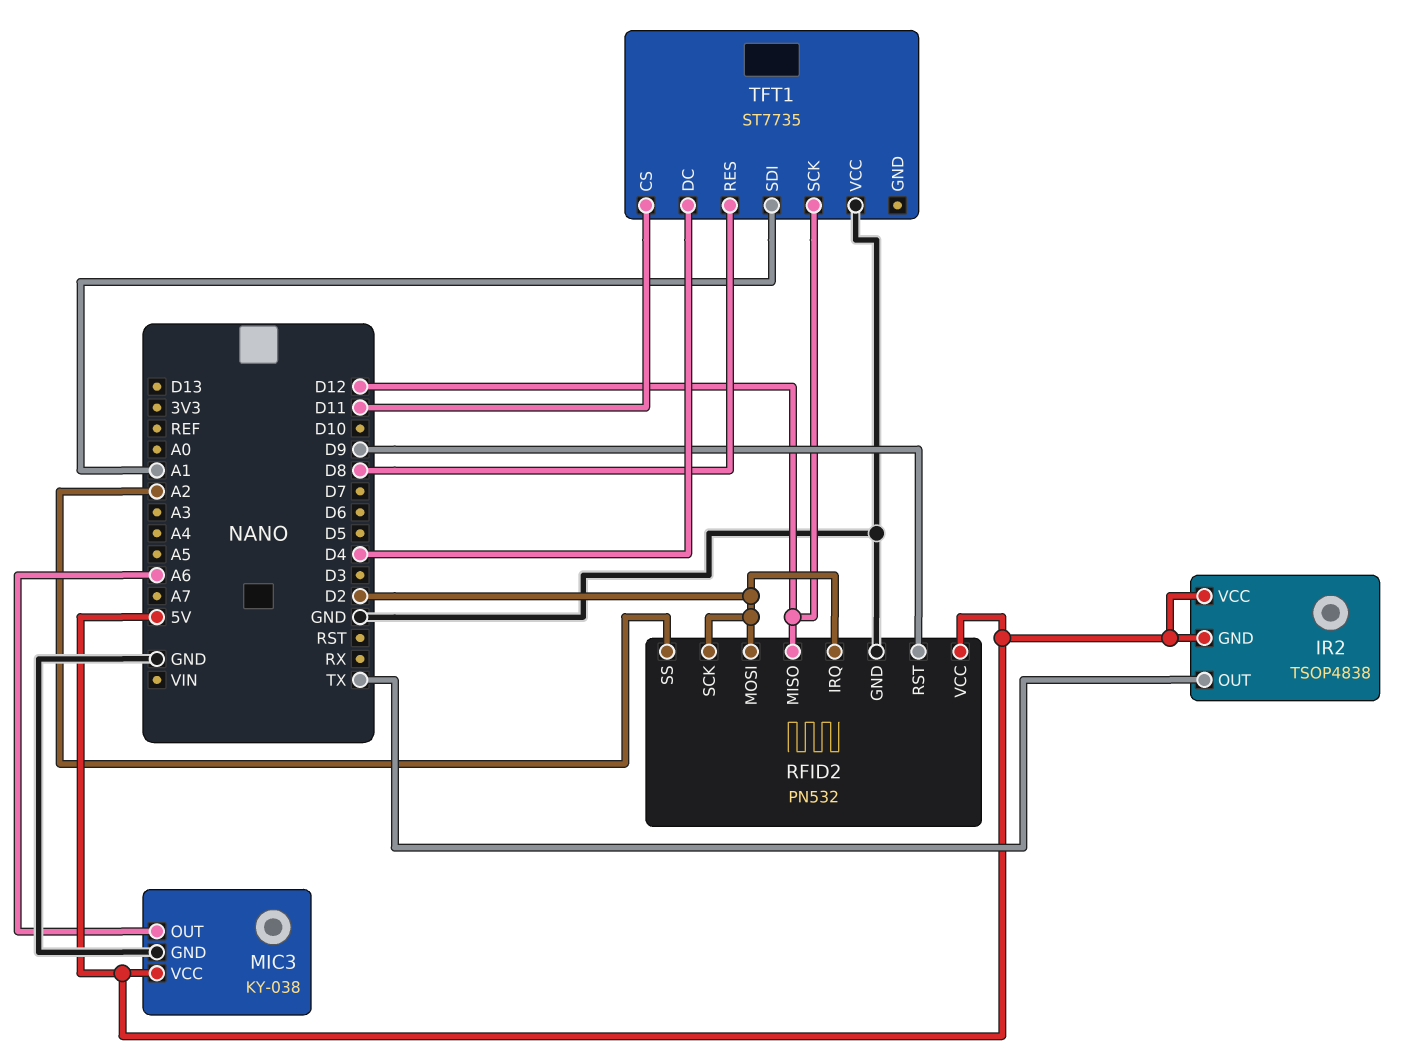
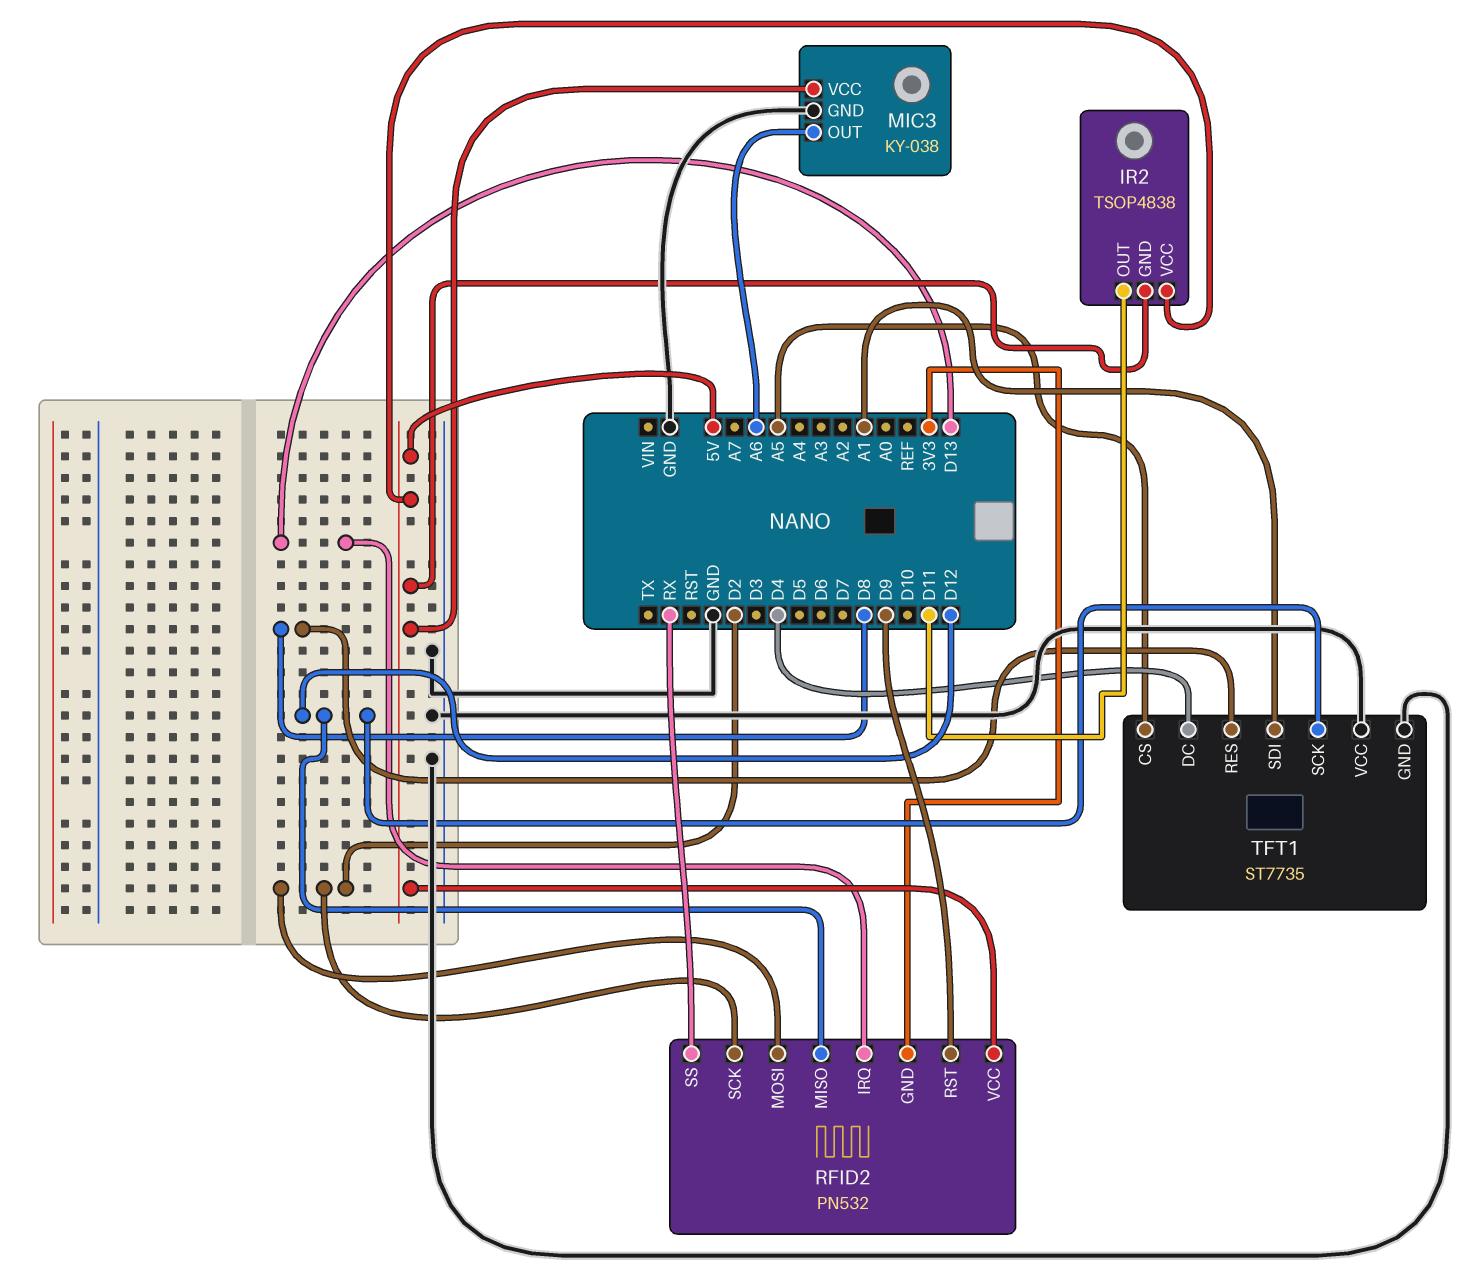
IR2 pin OUT: TX -> D11
RFID2 pin GND: GND -> 3V3
RFID2 pin IRQ: D2 -> D13
RFID2 pin SS: A2 -> RX
TFT1 pin CS: D11 -> A5
TFT1 pin GND: none -> GND

